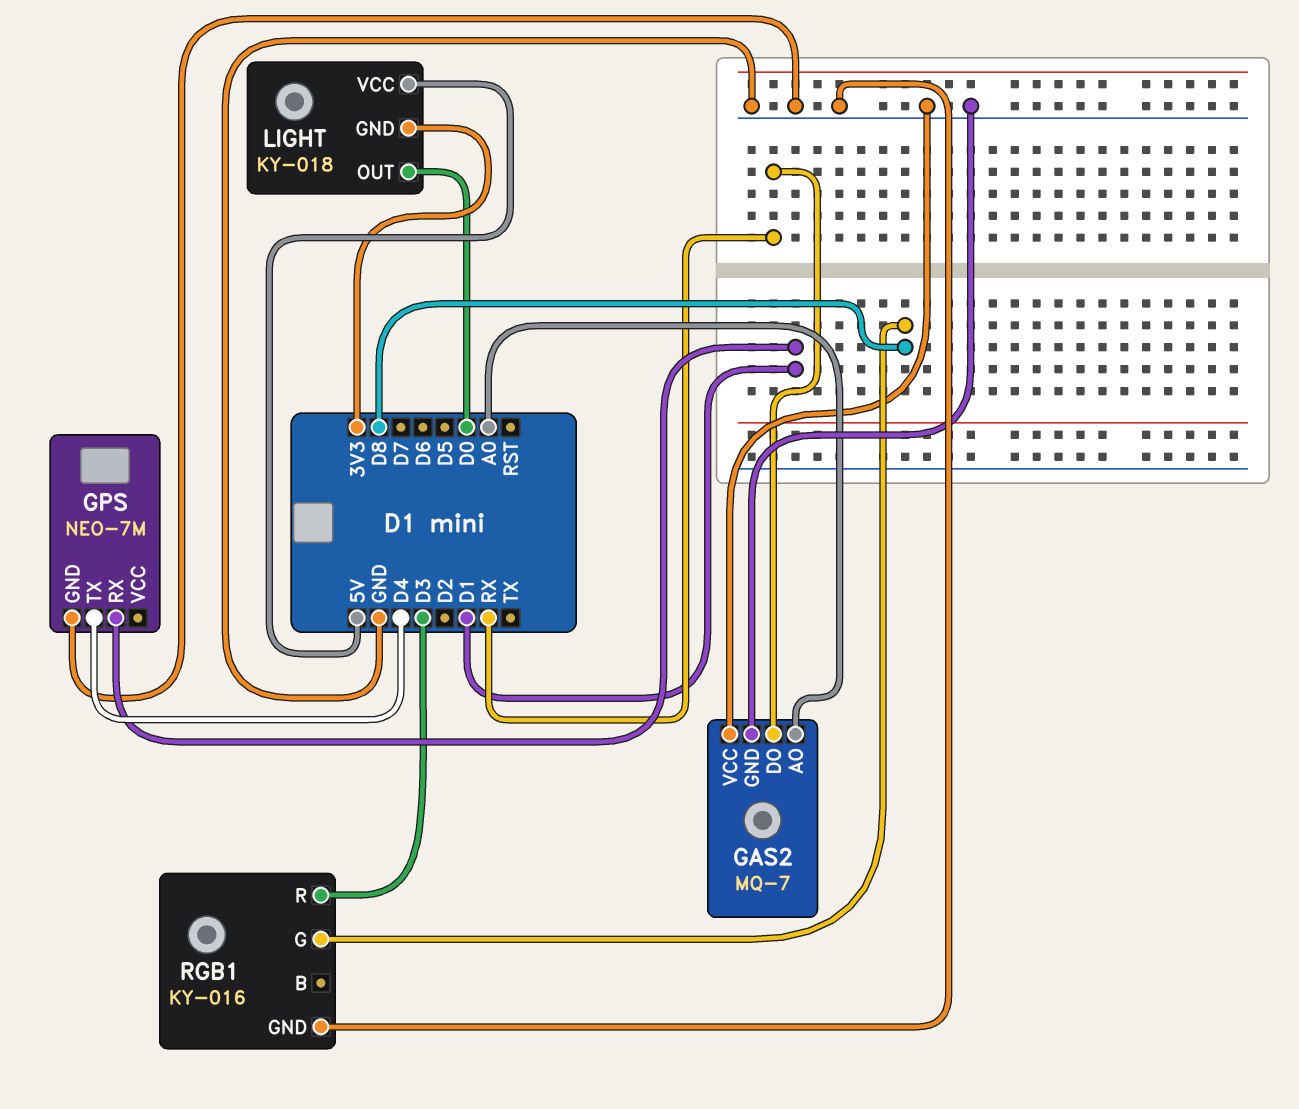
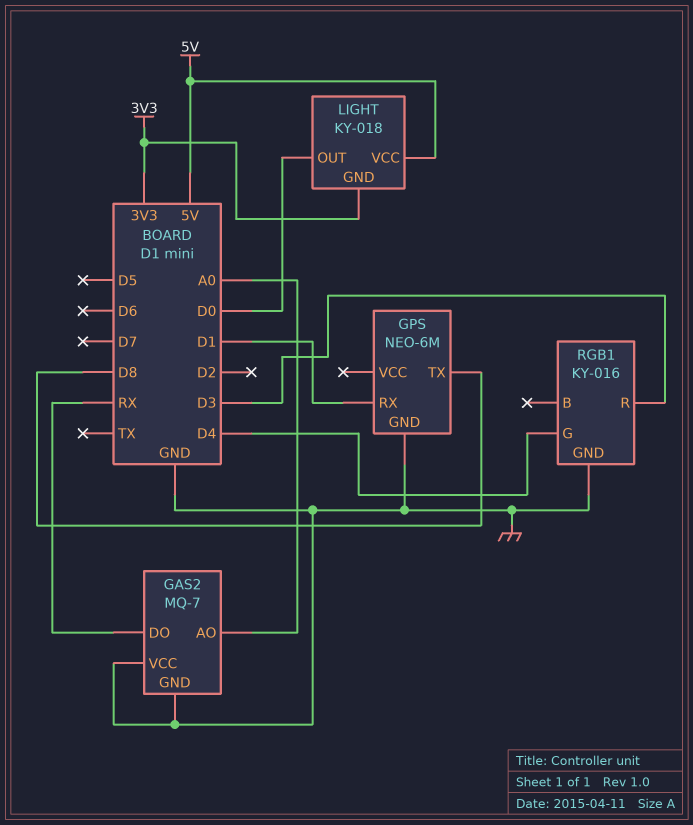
GPS: NEO-7M -> NEO-6M
GPS pin TX: D4 -> D8
RGB1 pin G: D8 -> D4

